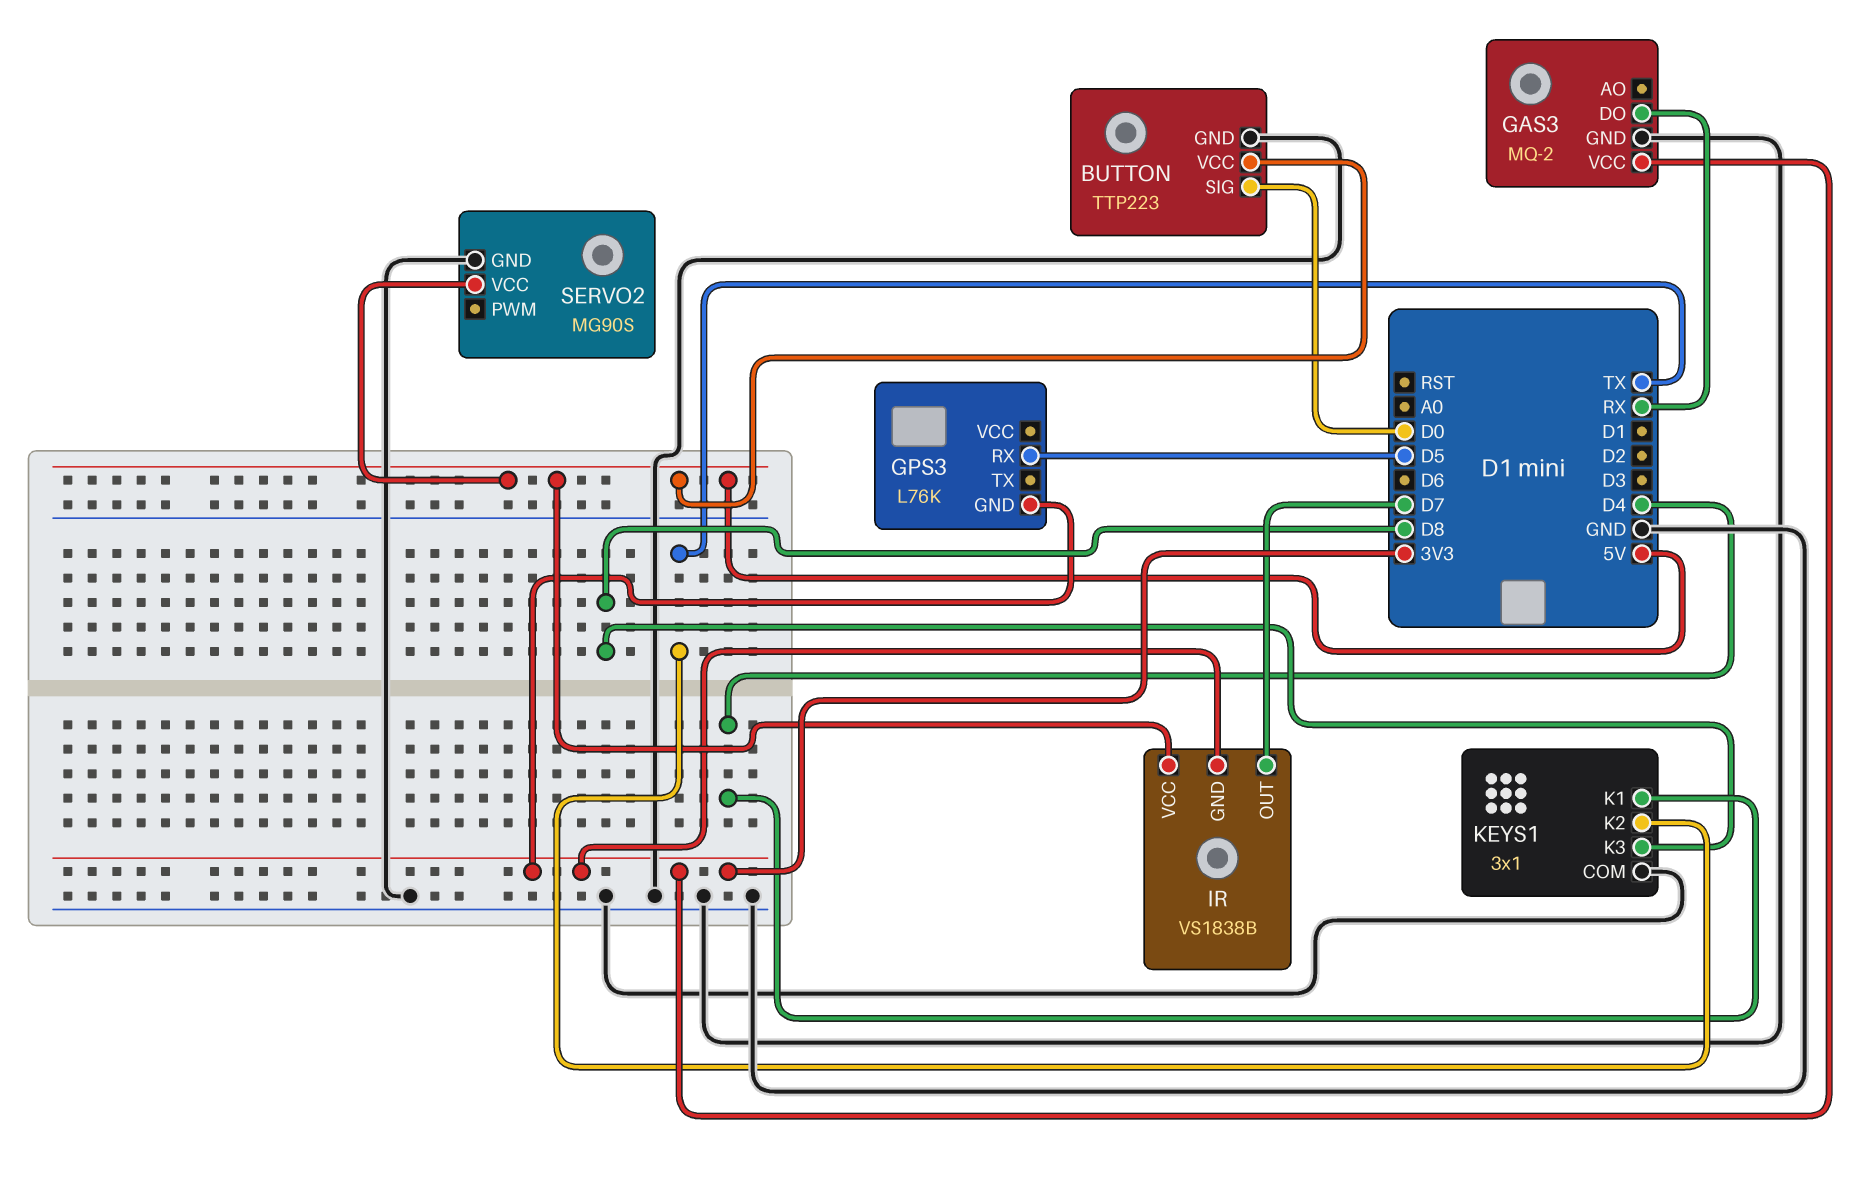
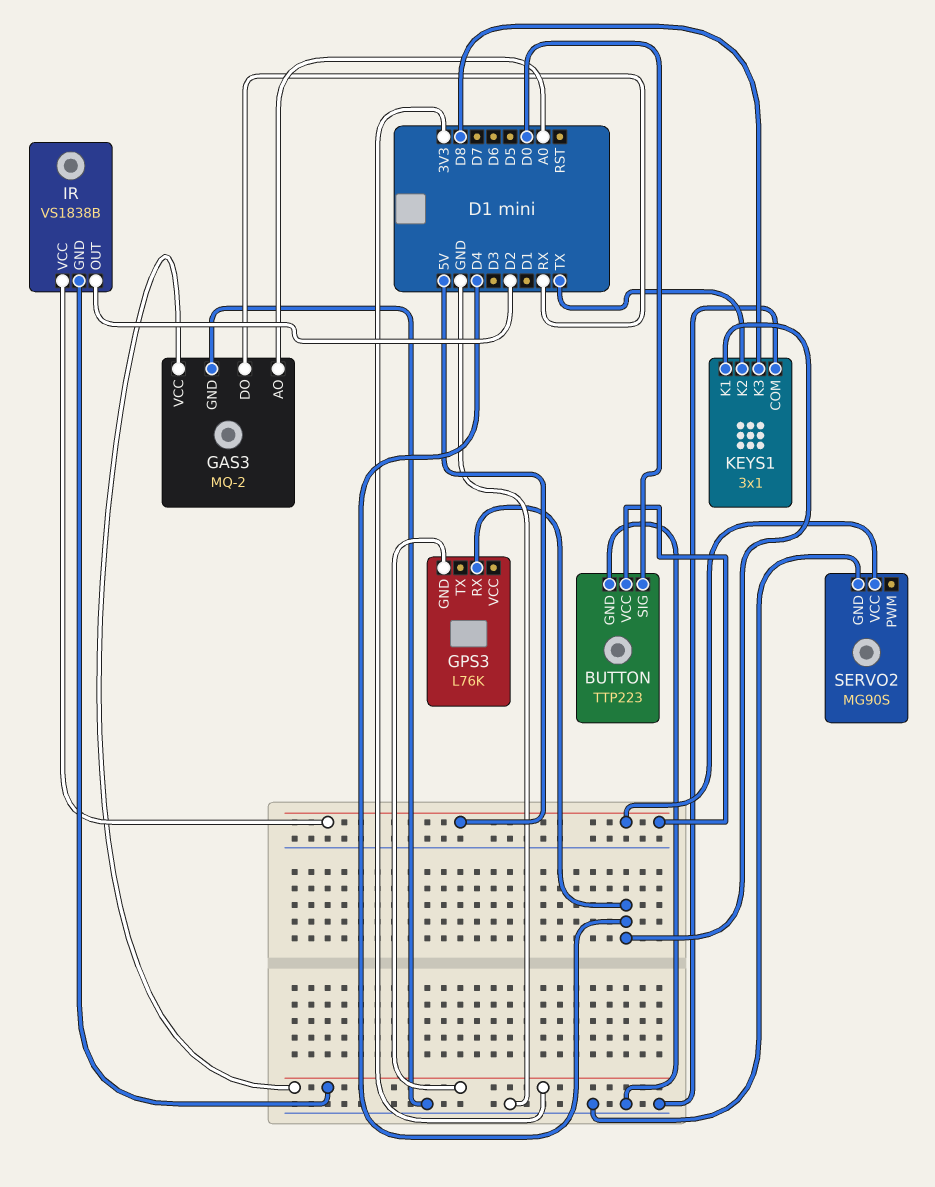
GAS3 pin AO: none -> A0
GPS3 pin RX: D5 -> D4
IR pin OUT: D7 -> D2

